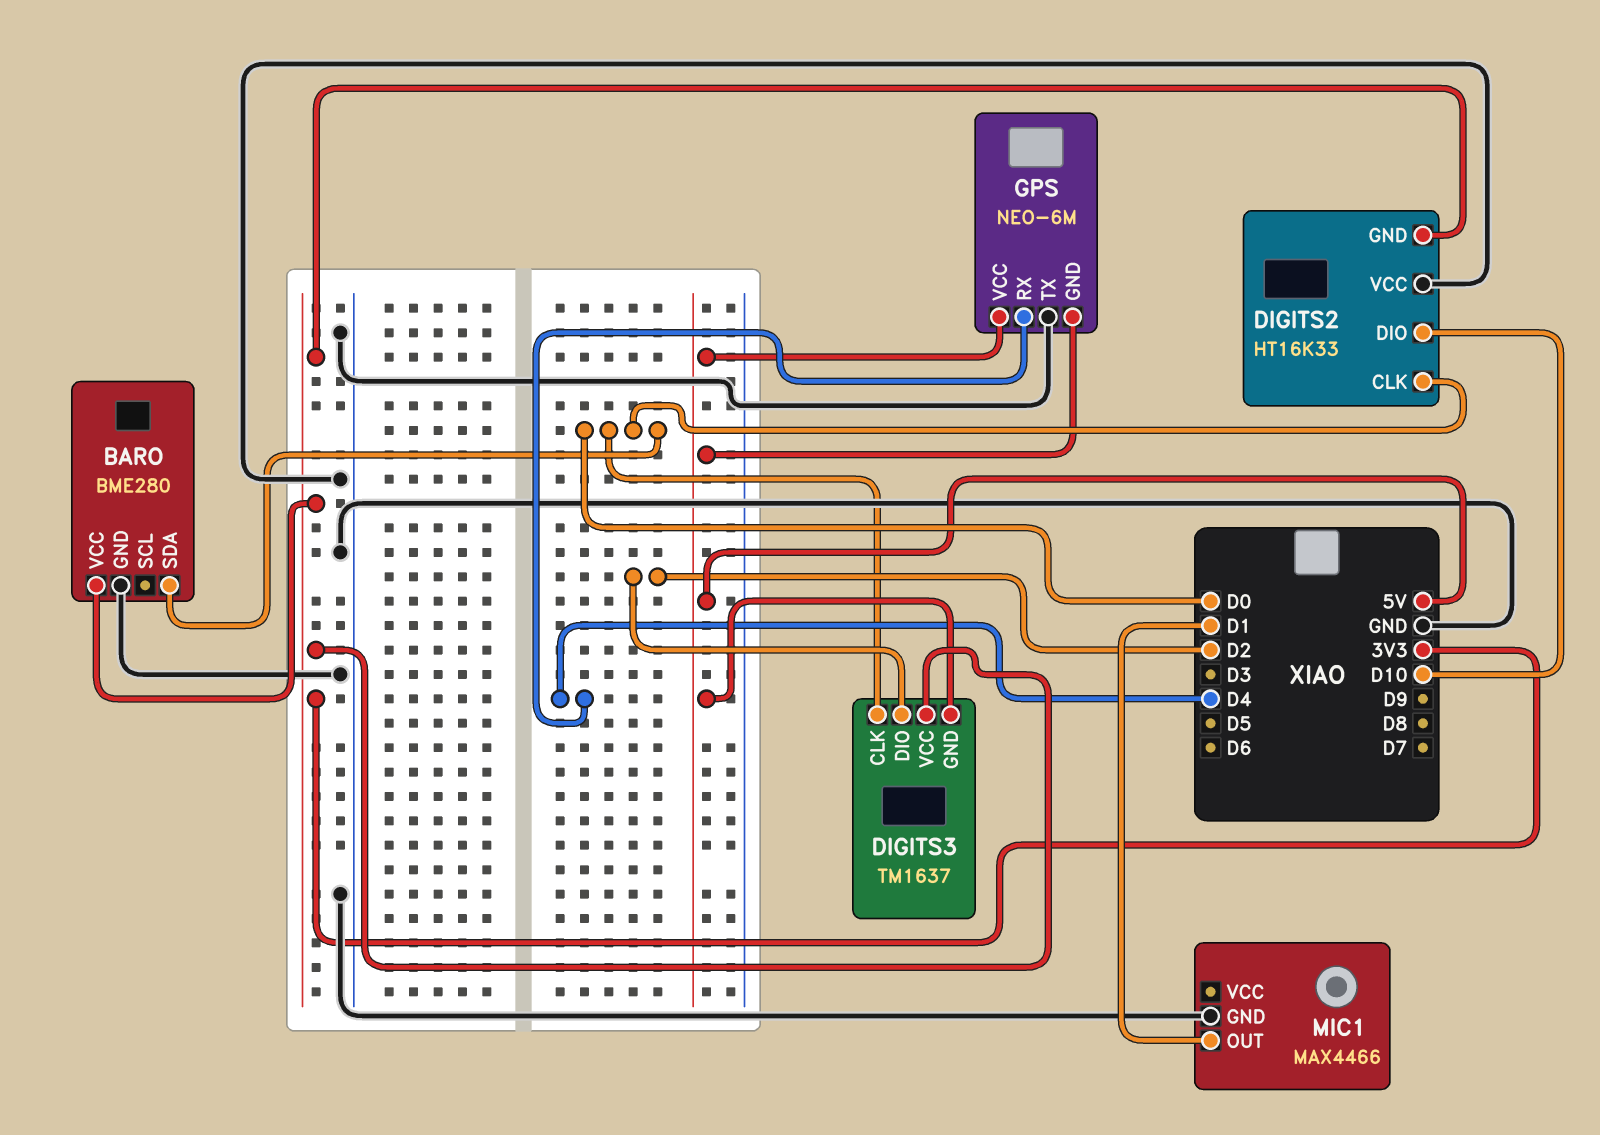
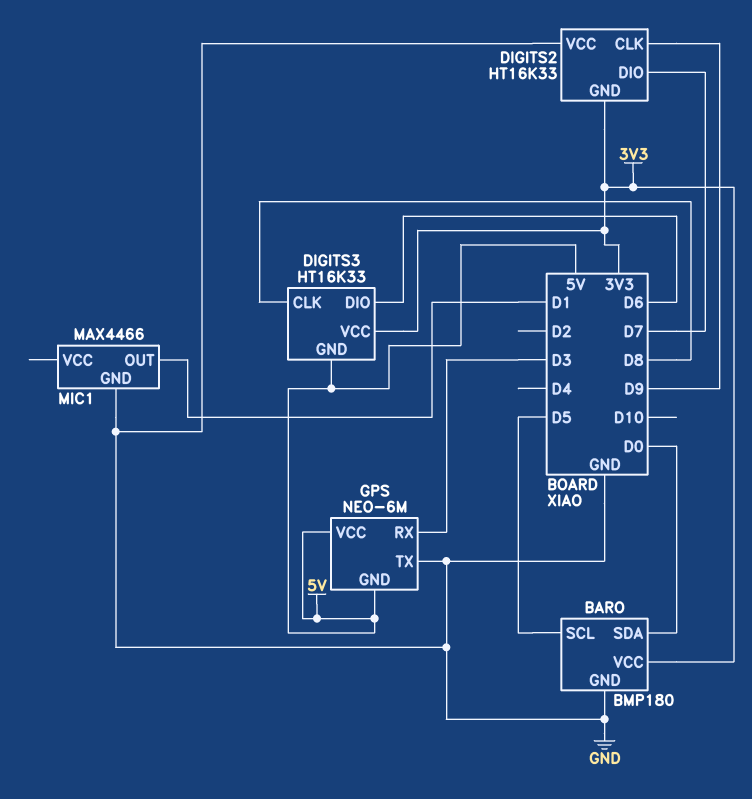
BARO: BME280 -> BMP180
BARO pin SCL: none -> D5
DIGITS2 pin CLK: D0 -> D9
DIGITS2 pin DIO: D10 -> D7
DIGITS3: TM1637 -> HT16K33
DIGITS3 pin CLK: D0 -> D8
DIGITS3 pin DIO: D2 -> D6
GPS pin RX: D4 -> D3

